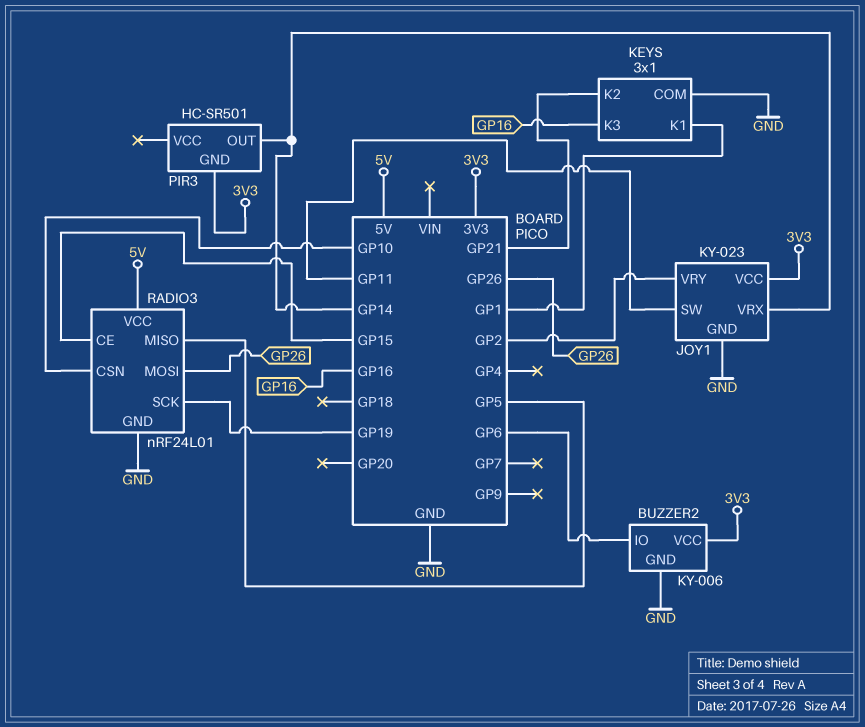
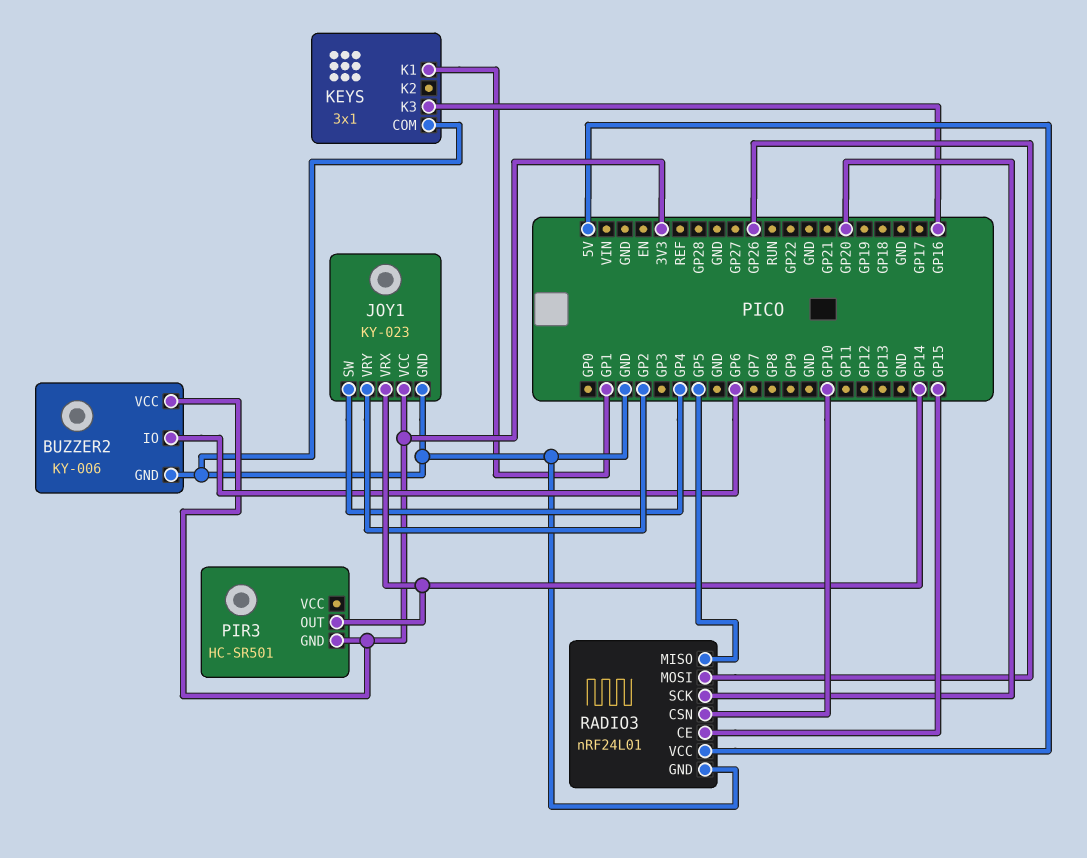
JOY1 pin SW: GP11 -> GP4
KEYS pin K2: GP21 -> none
RADIO3 pin SCK: GP19 -> GP20

